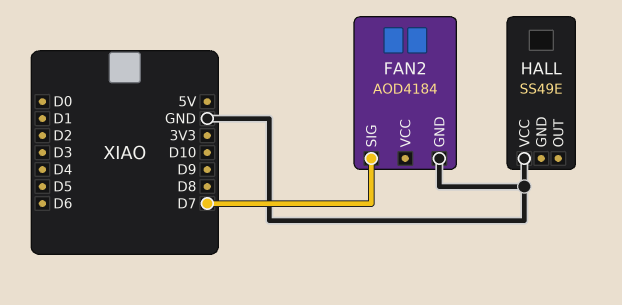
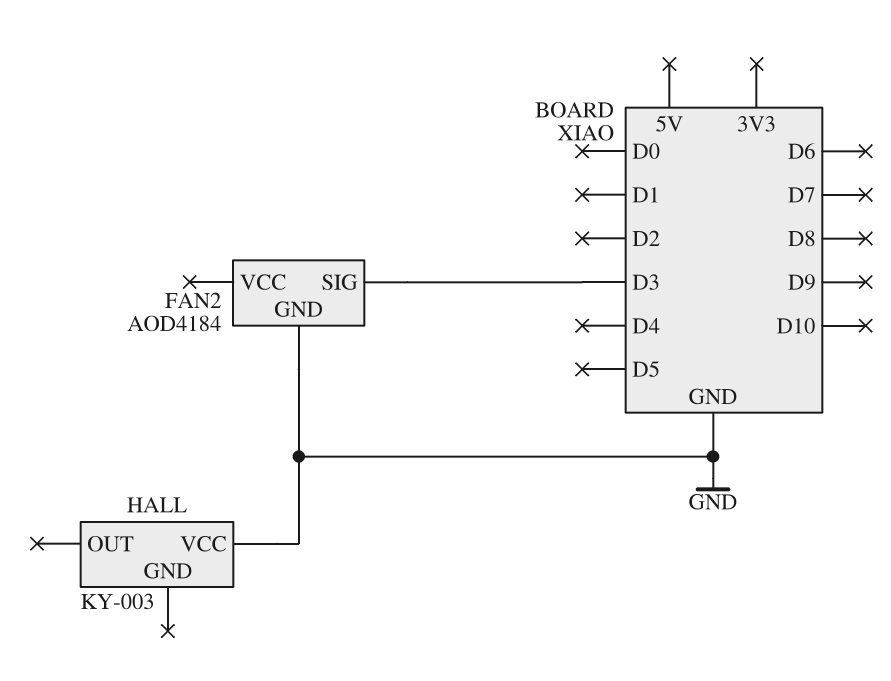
FAN2 pin SIG: D7 -> D3
HALL: SS49E -> KY-003

